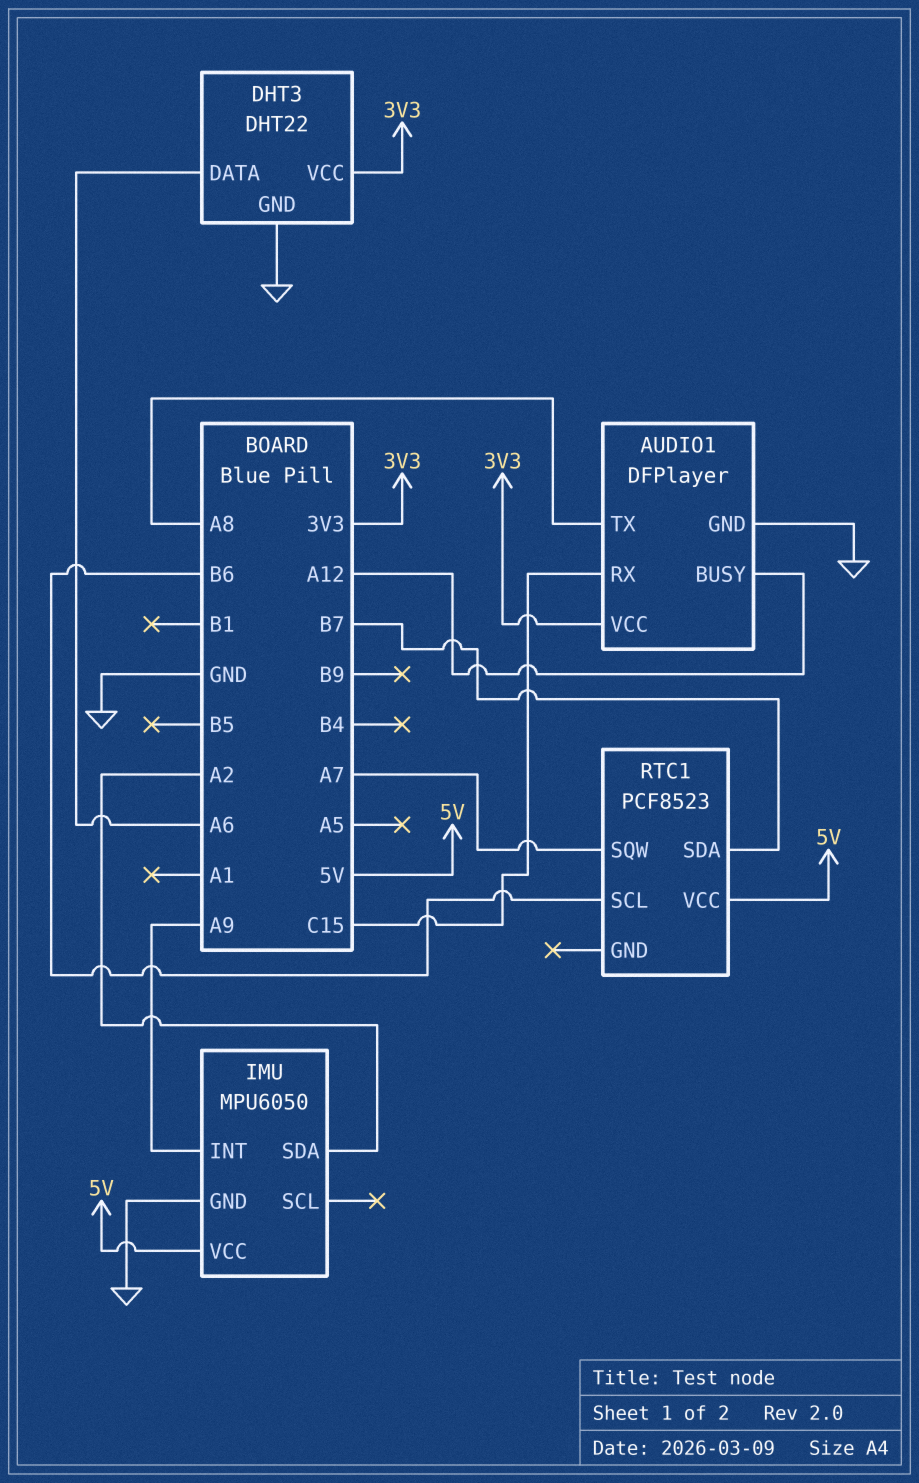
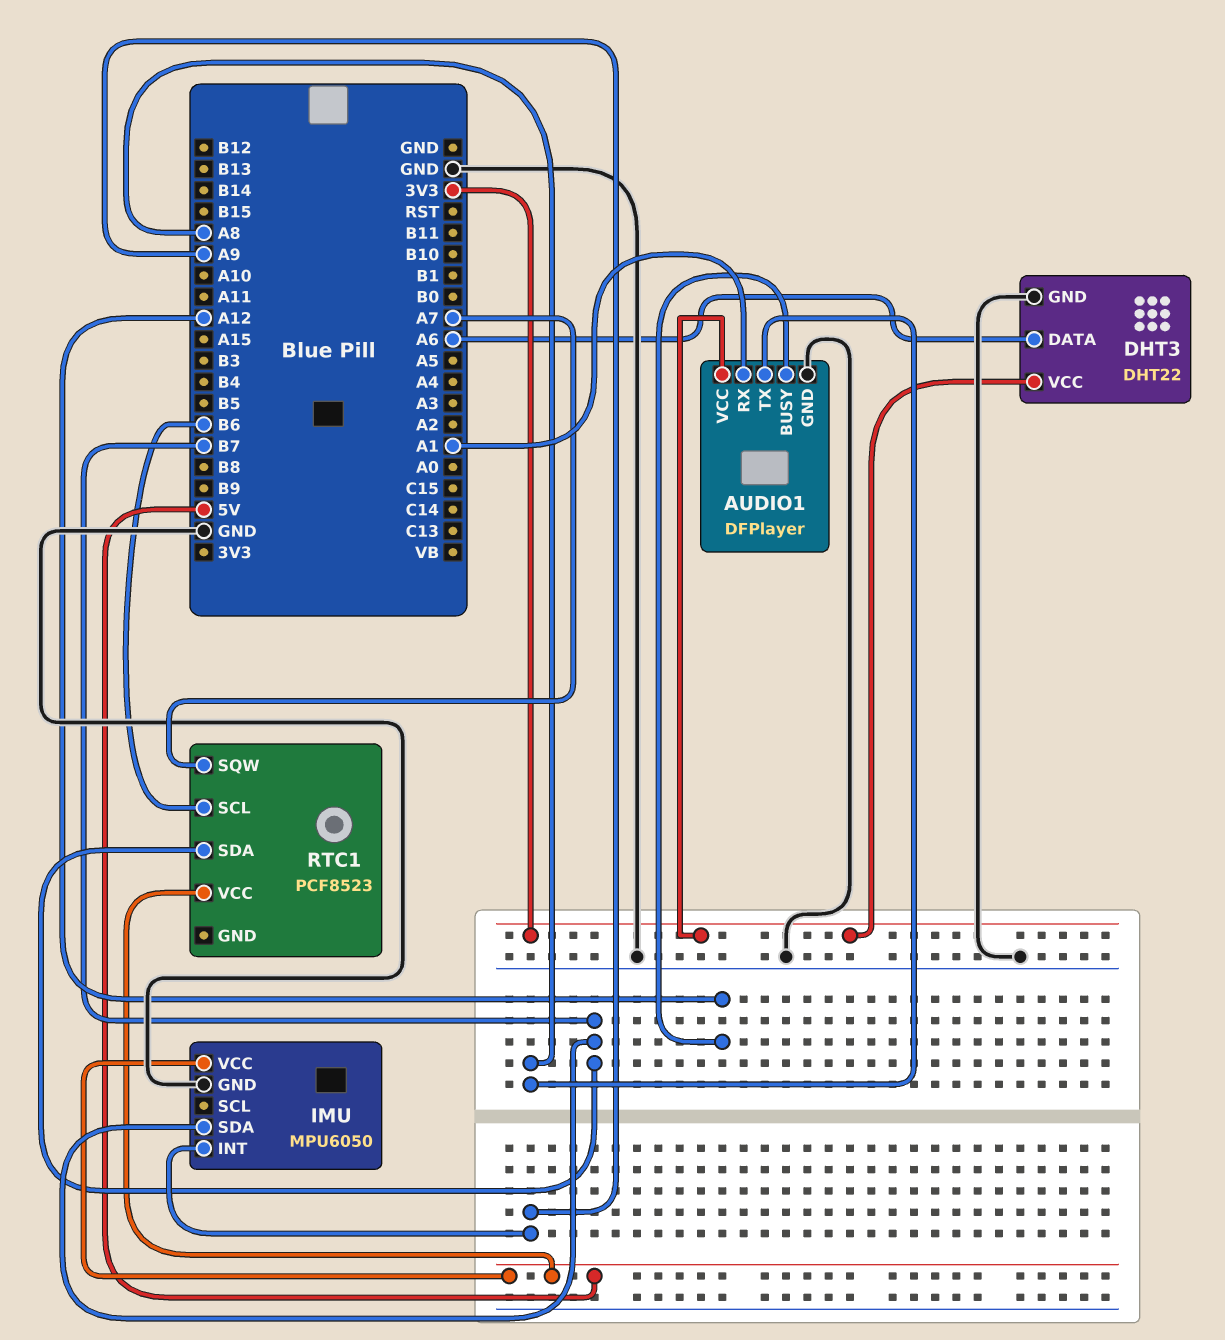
AUDIO1 pin RX: C15 -> A1
IMU pin SDA: A2 -> B7

